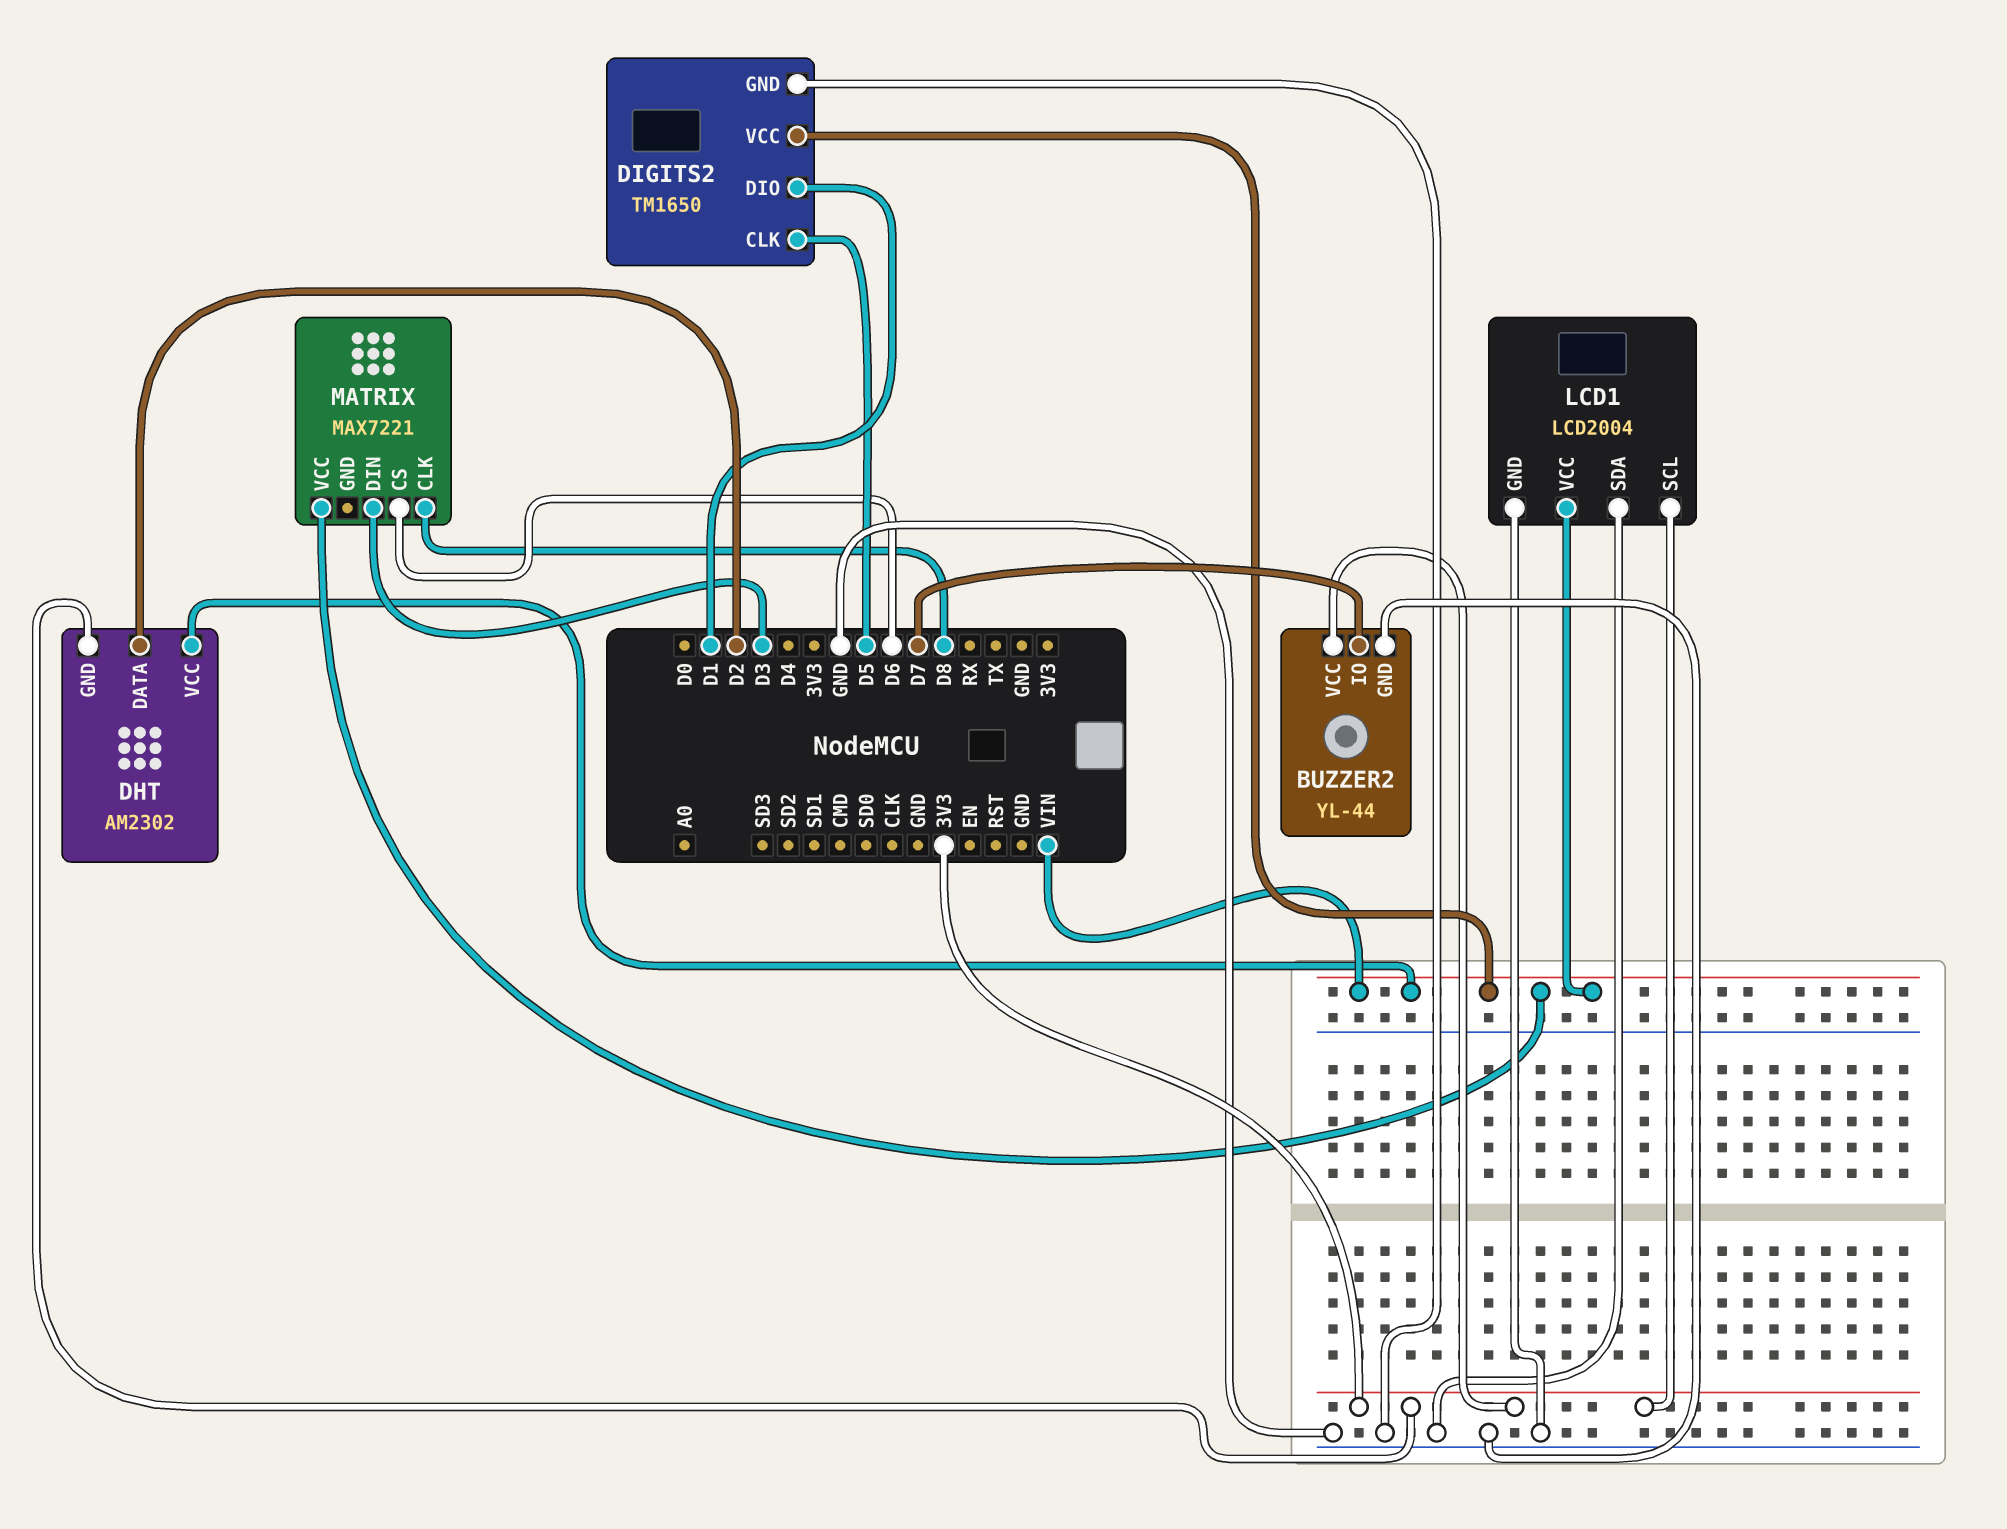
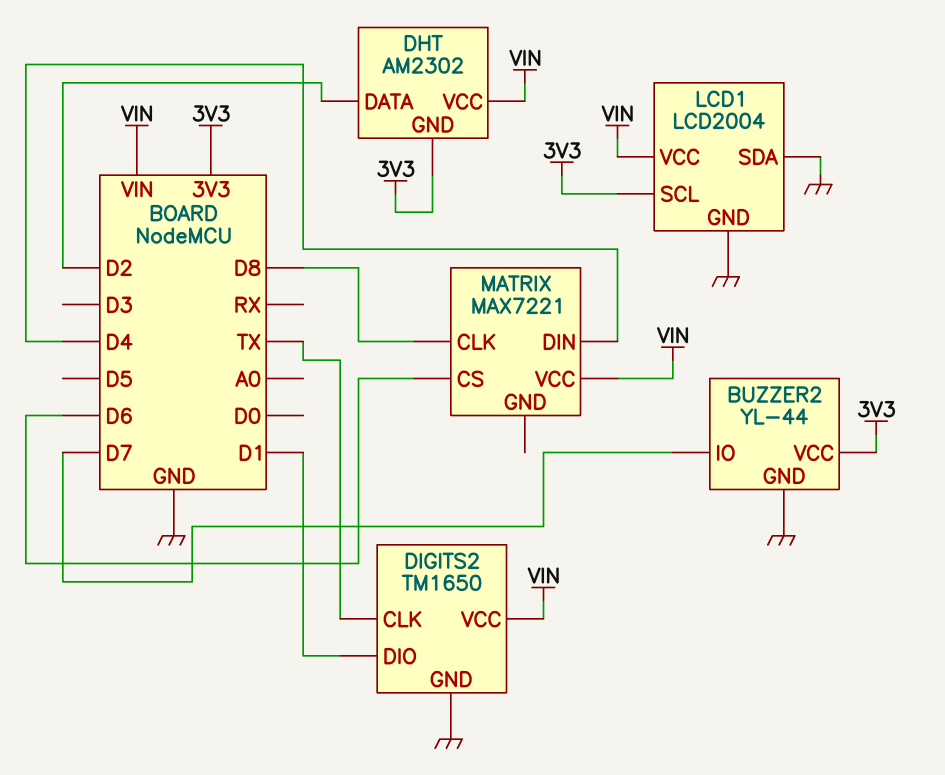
DIGITS2 pin CLK: D5 -> TX
MATRIX pin DIN: D3 -> D4

